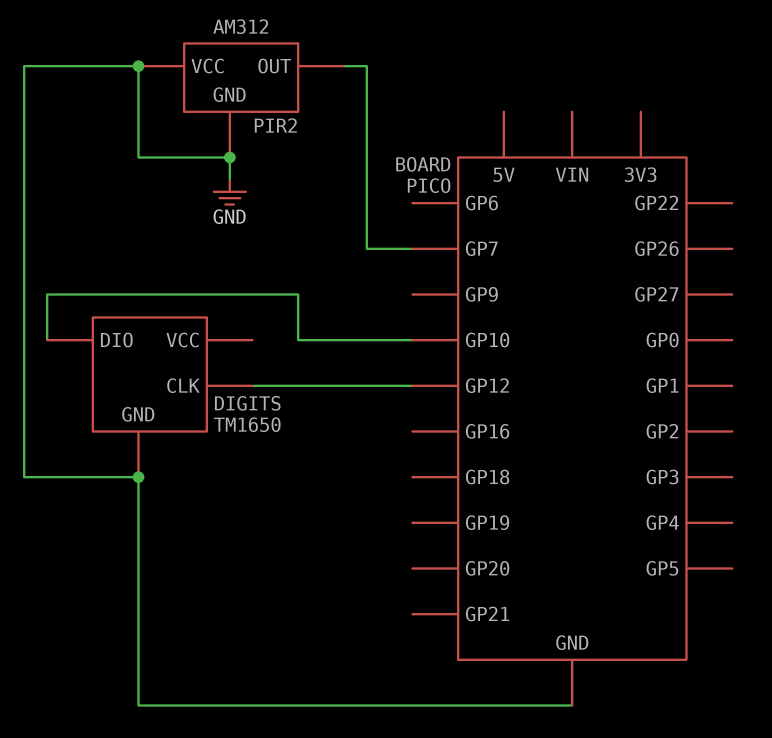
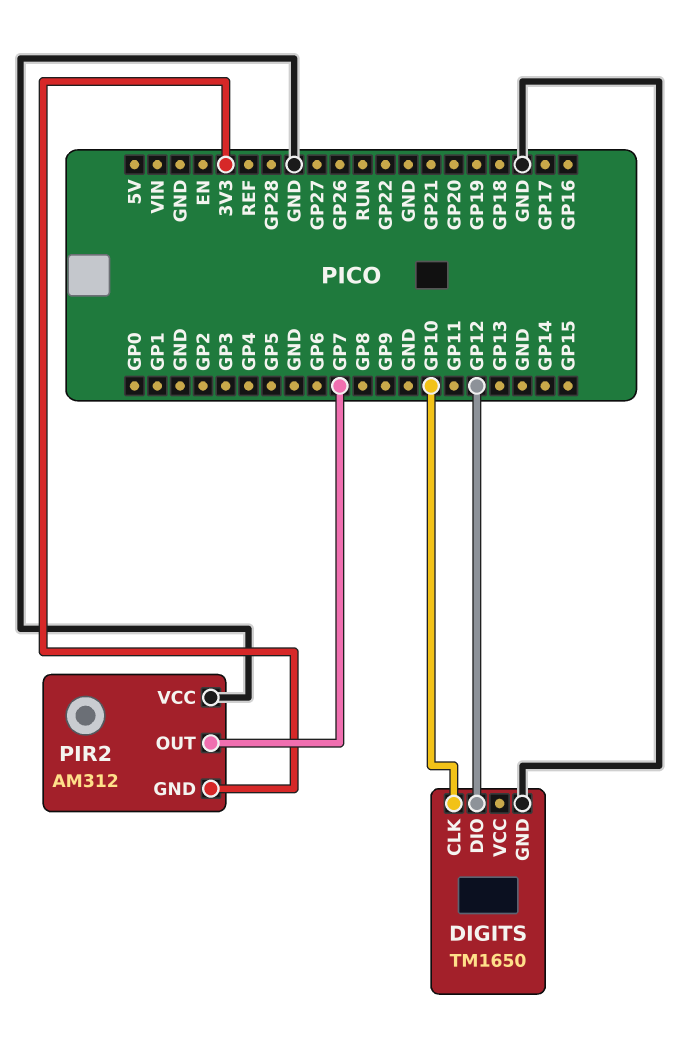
DIGITS pin CLK: GP12 -> GP10
DIGITS pin DIO: GP10 -> GP12
PIR2 pin GND: GND -> 3V3

